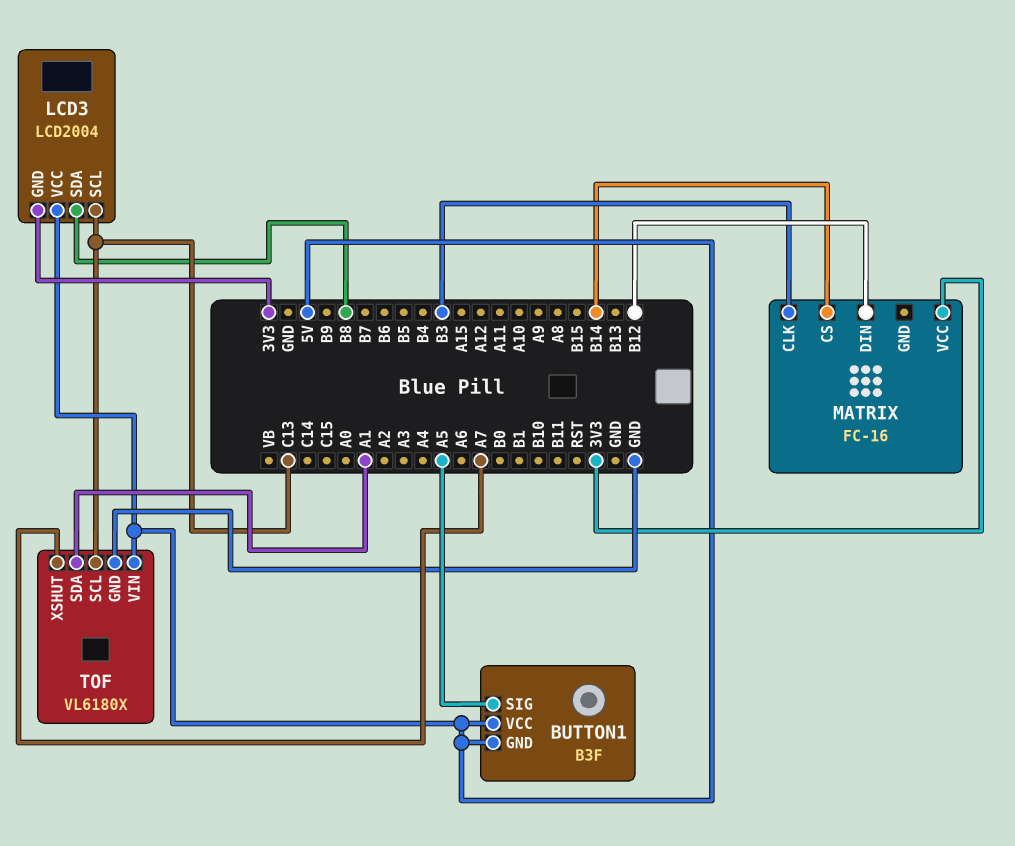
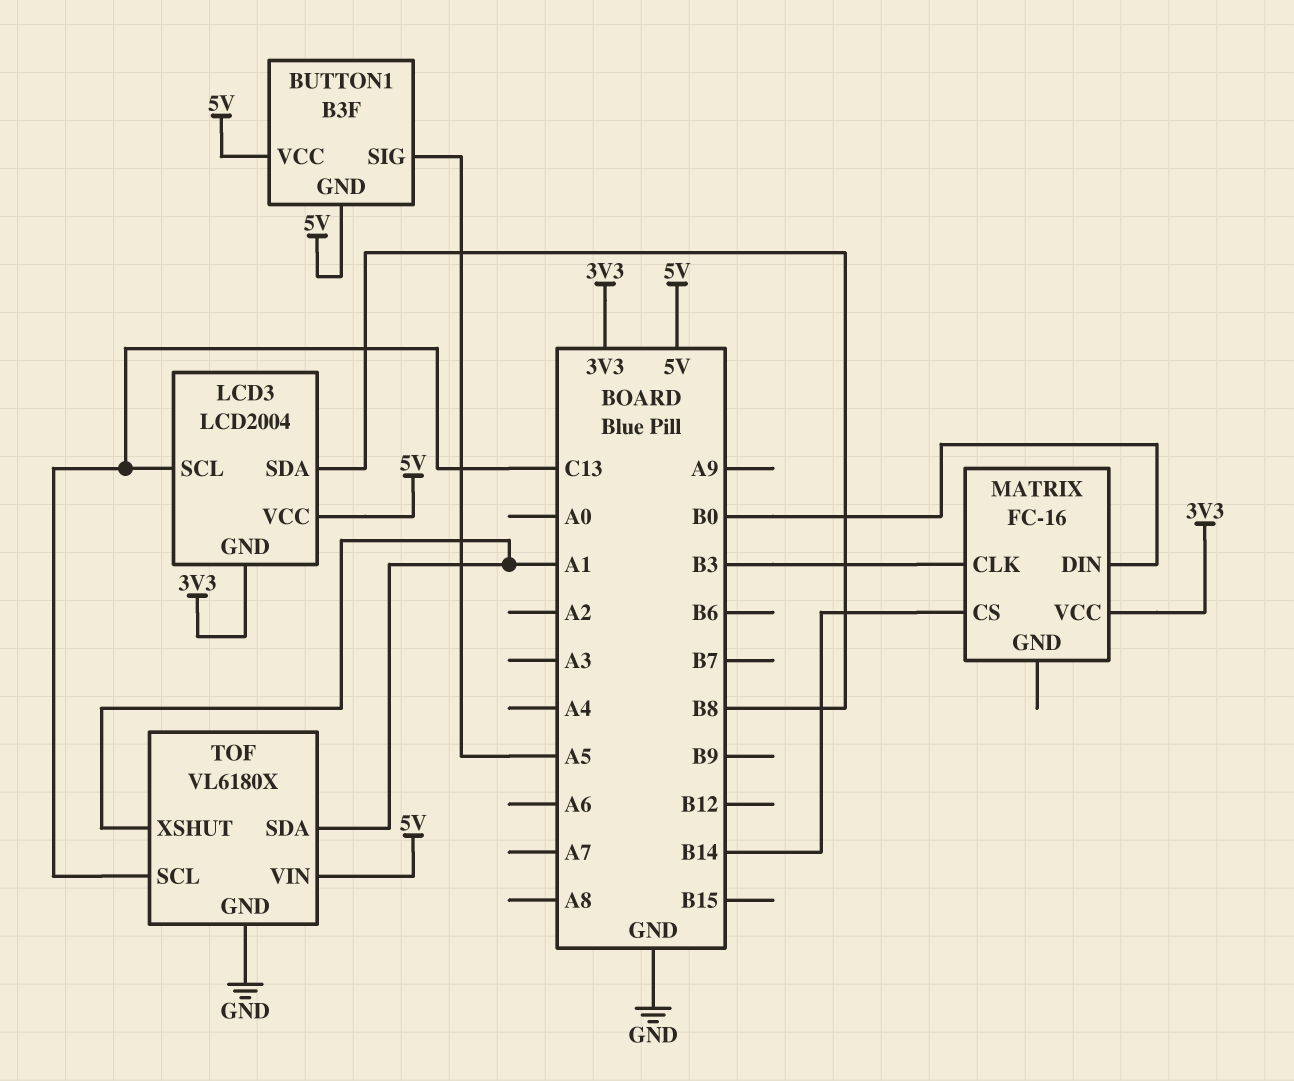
MATRIX pin DIN: B12 -> B0
TOF pin XSHUT: A7 -> A1

